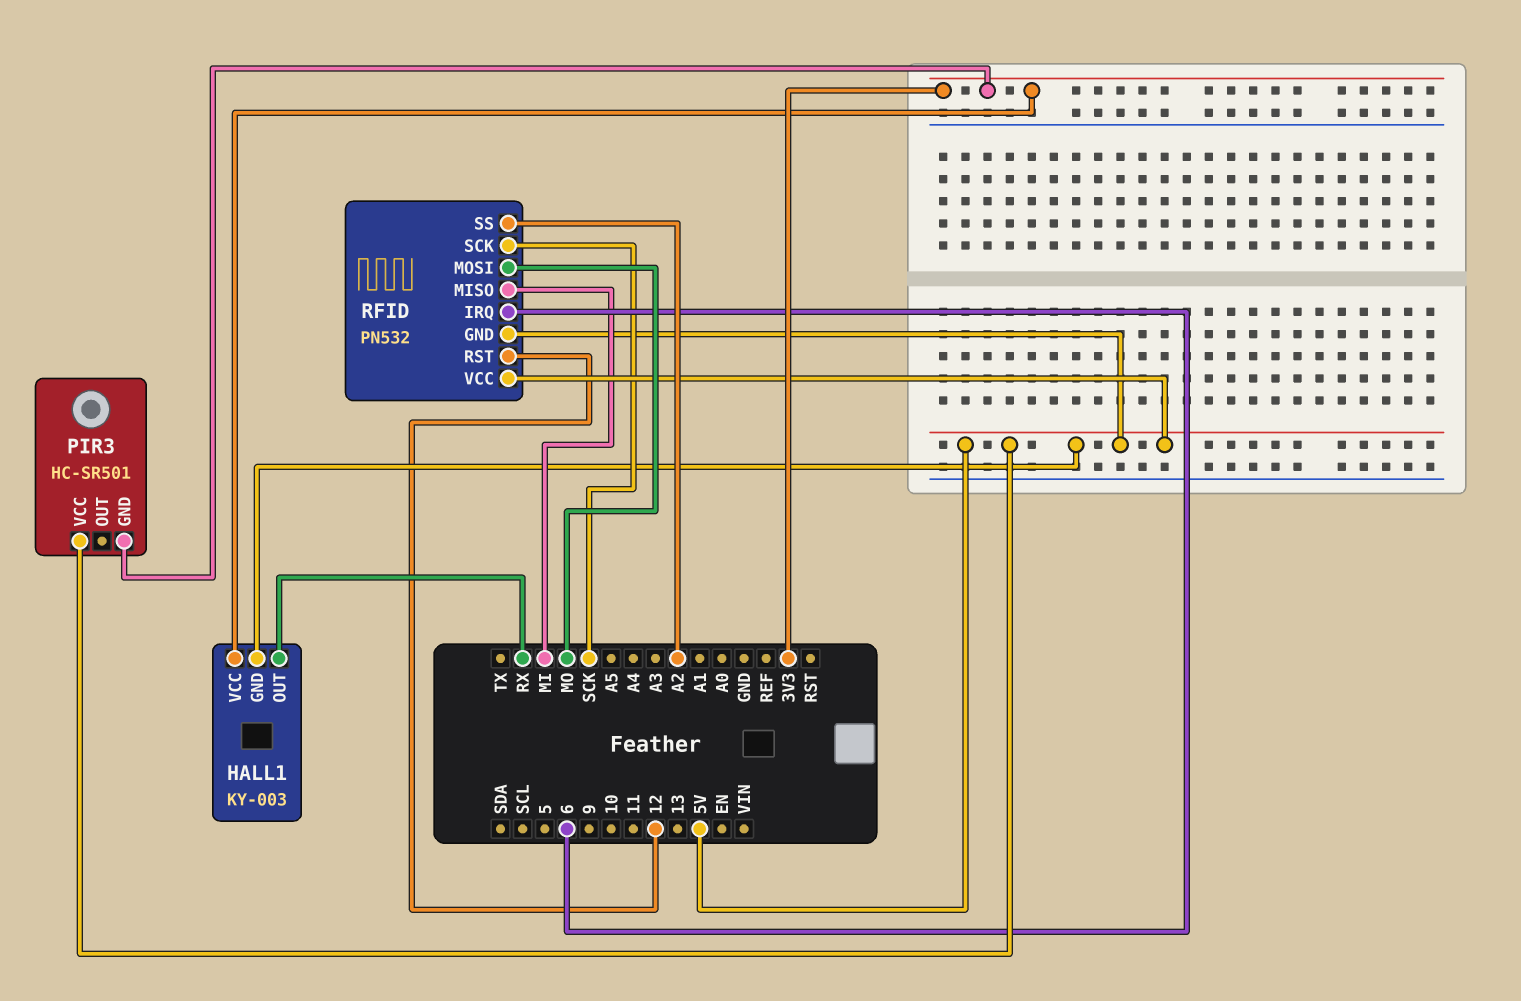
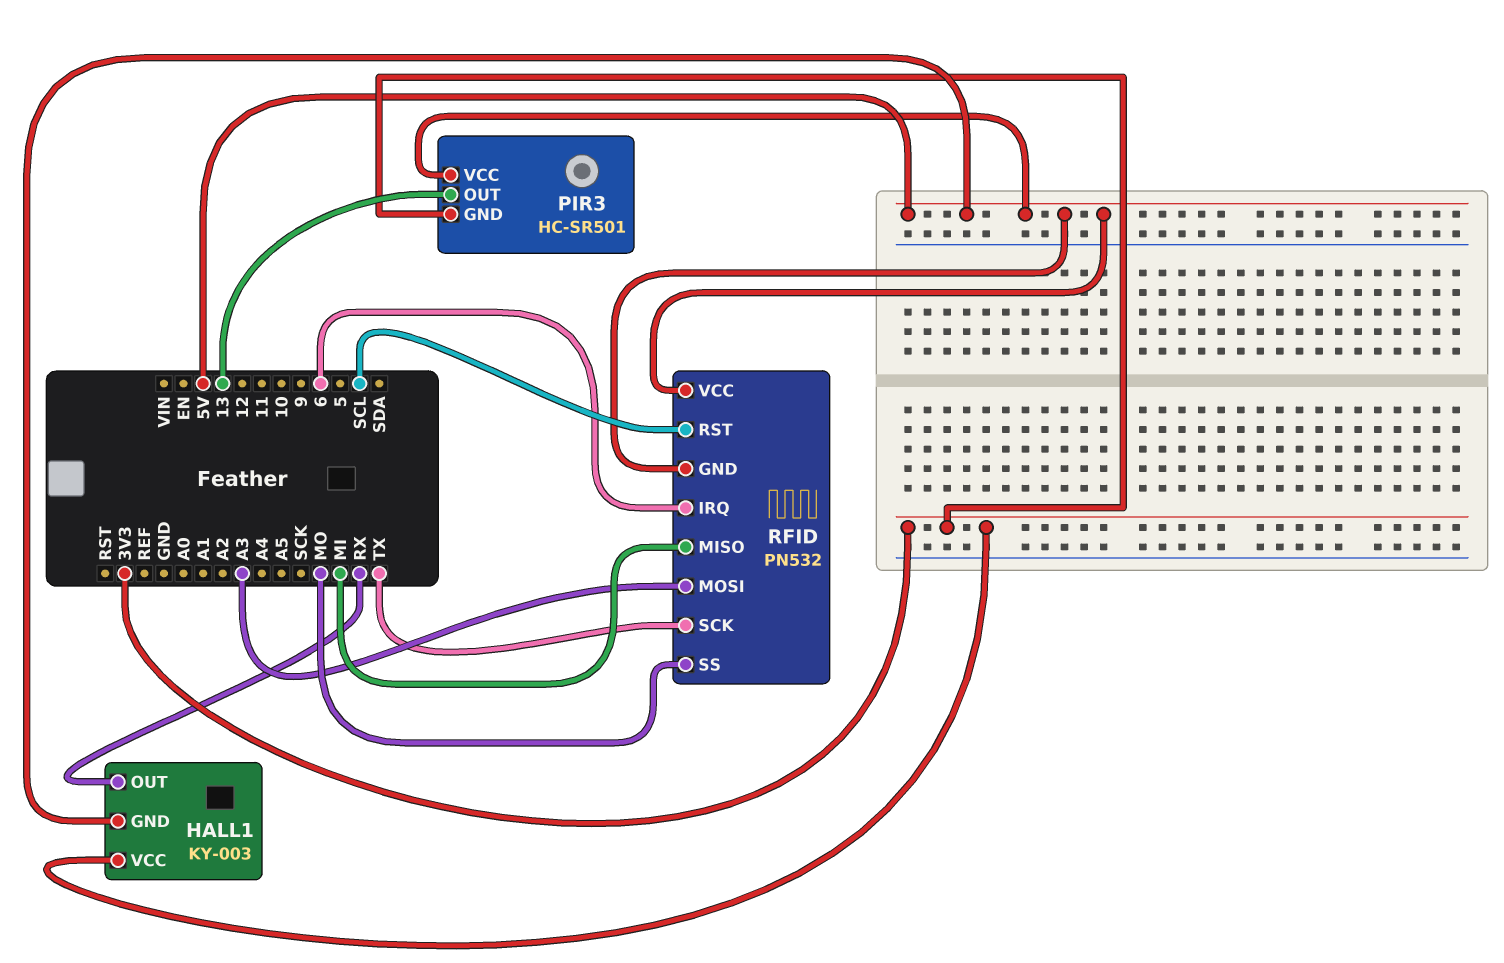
PIR3 pin OUT: none -> 13
RFID pin MOSI: MO -> A3
RFID pin RST: 12 -> SCL
RFID pin SCK: SCK -> TX
RFID pin SS: A2 -> MO

